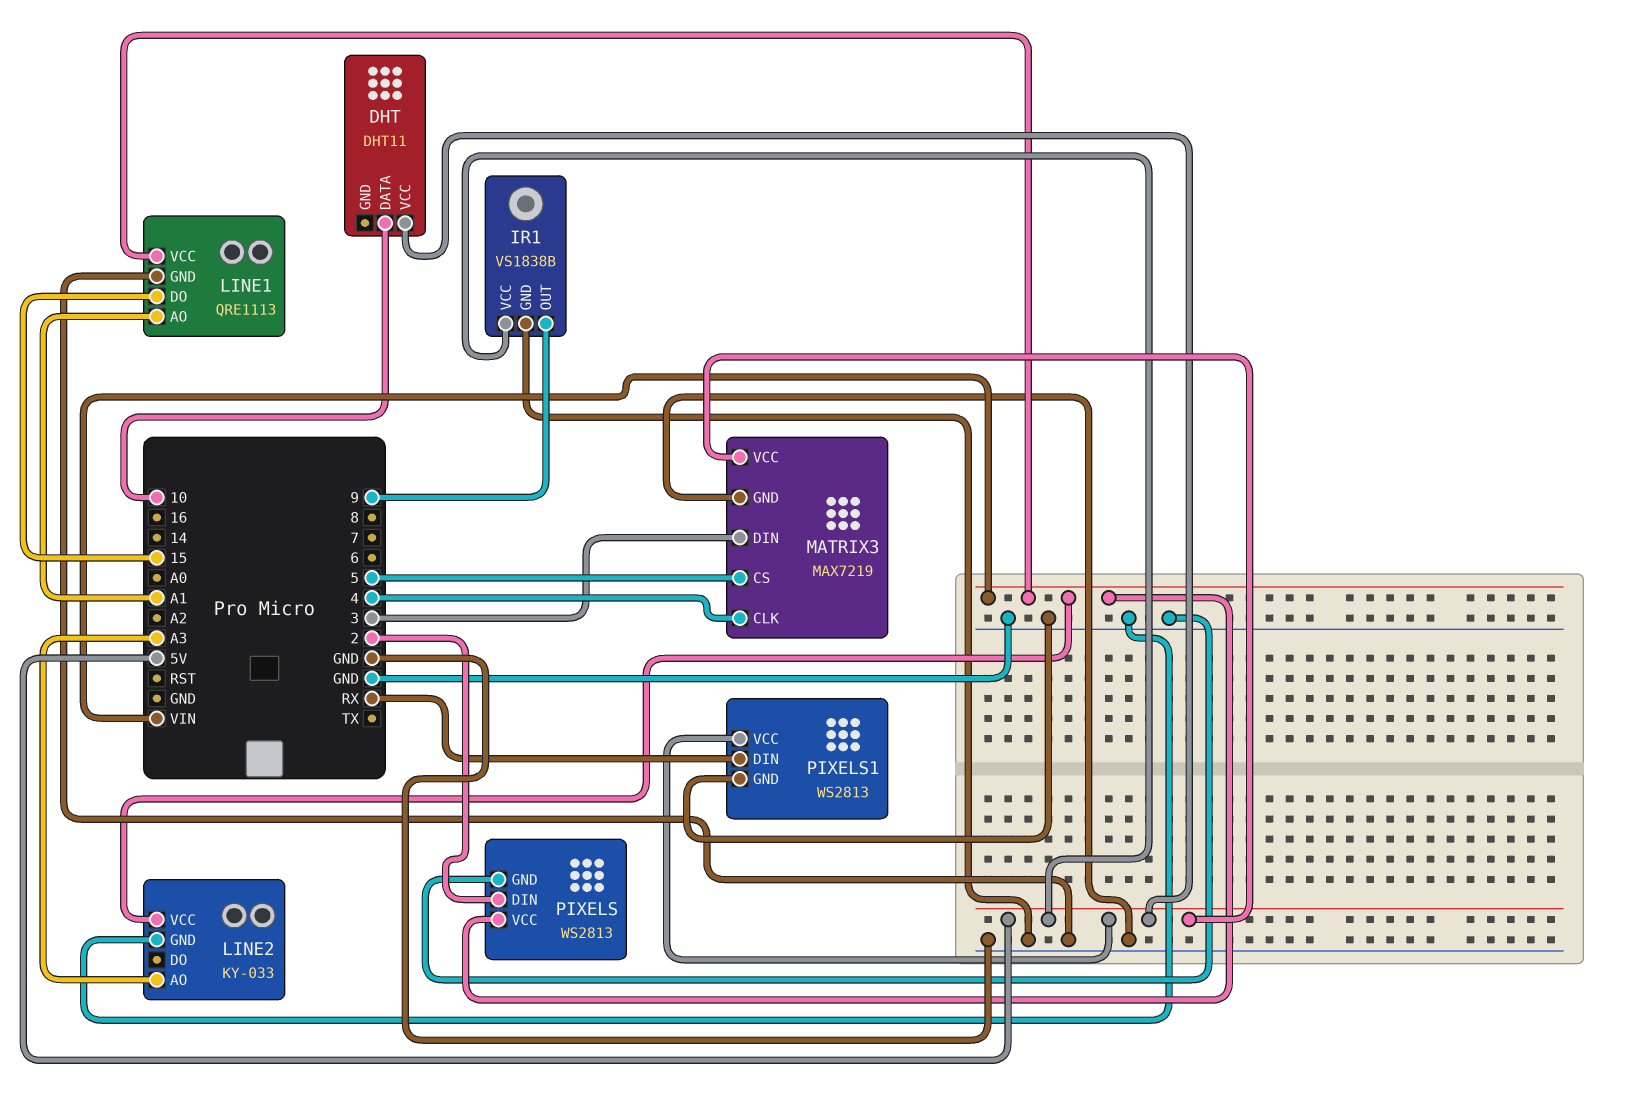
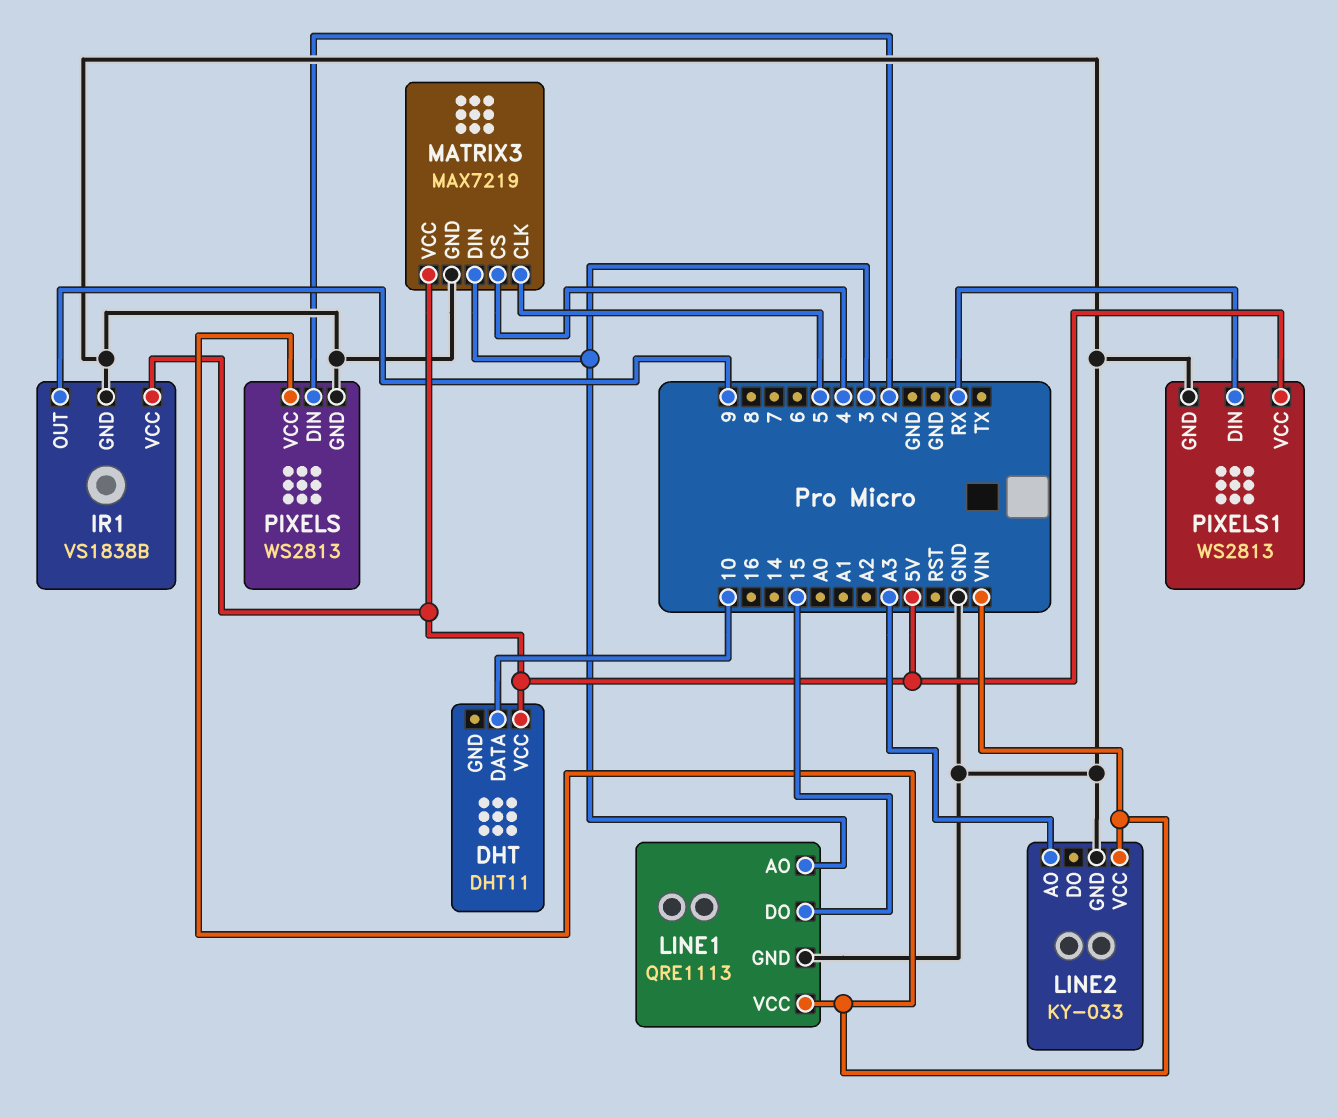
LINE1 pin AO: A1 -> 3
MATRIX3 pin CLK: 4 -> 5
MATRIX3 pin CS: 5 -> 4

